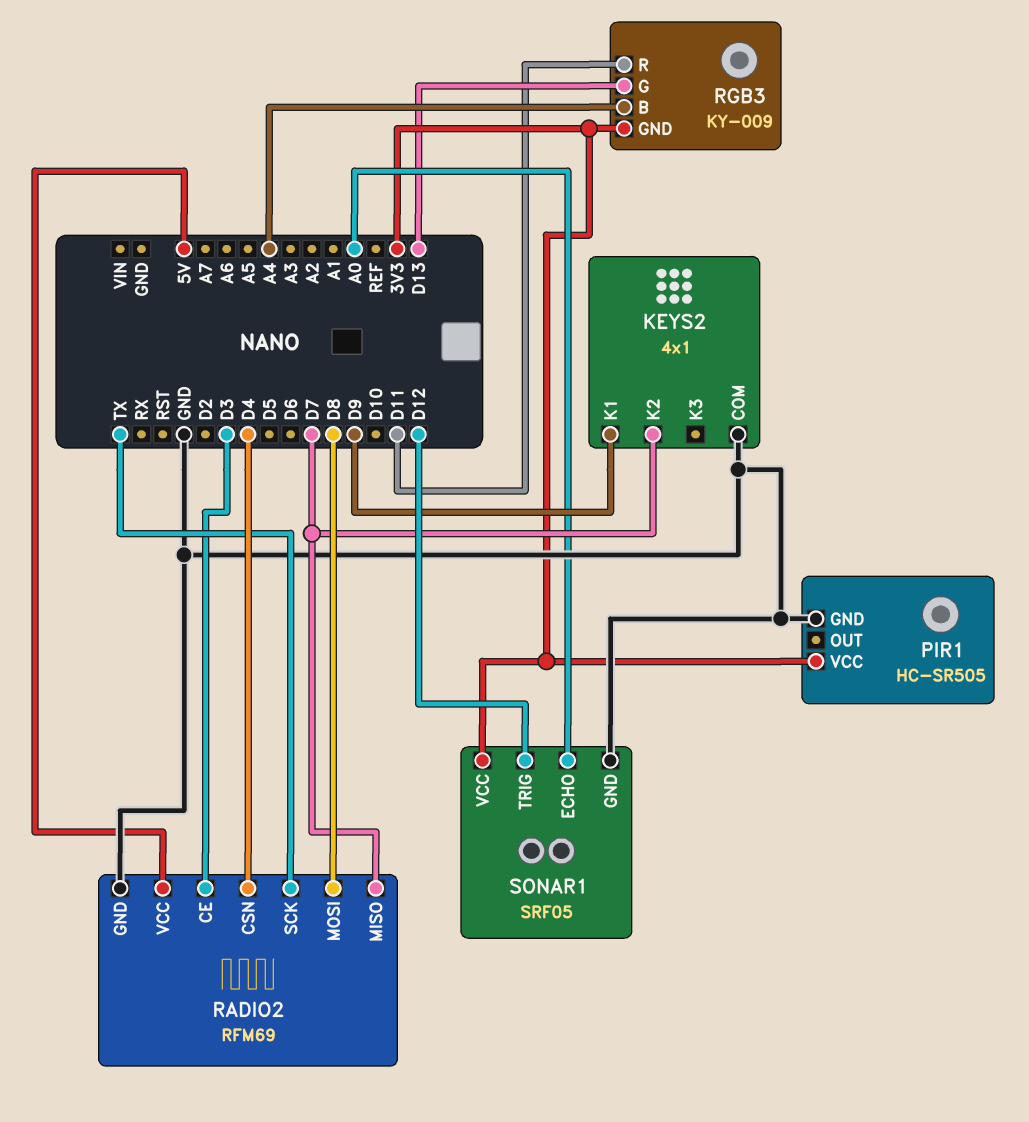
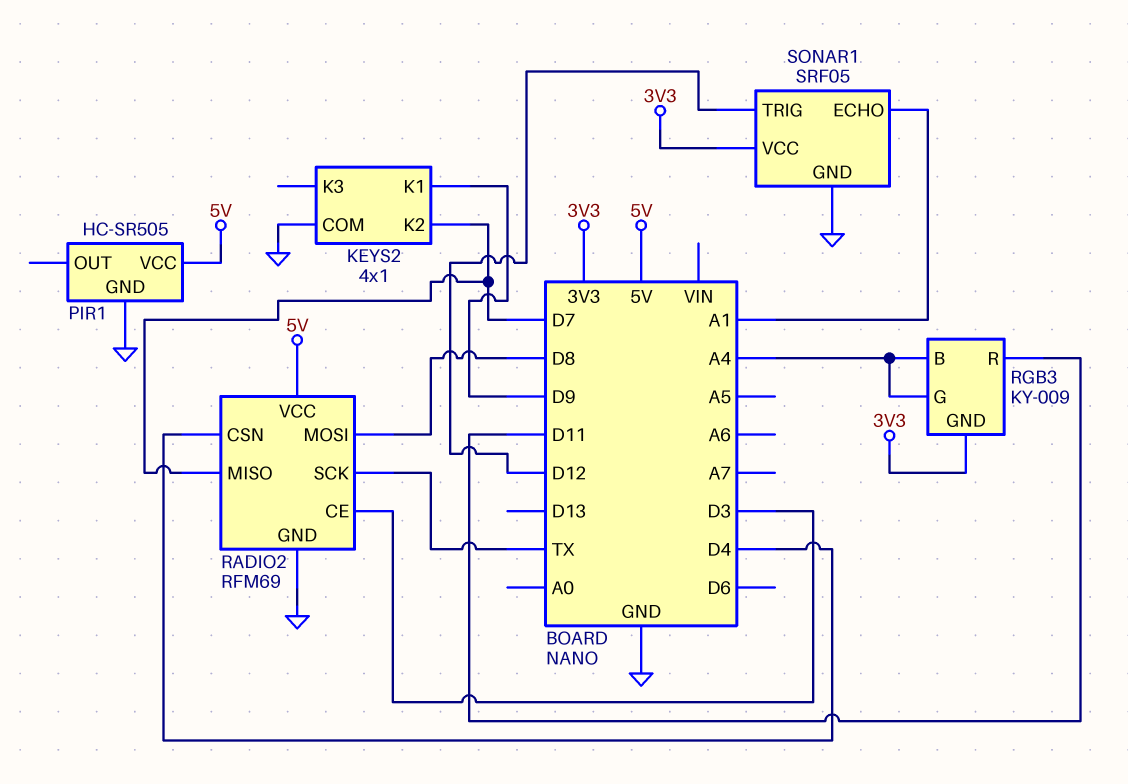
PIR1 pin VCC: 3V3 -> 5V
RGB3 pin G: D13 -> A4
SONAR1 pin ECHO: A0 -> A1

